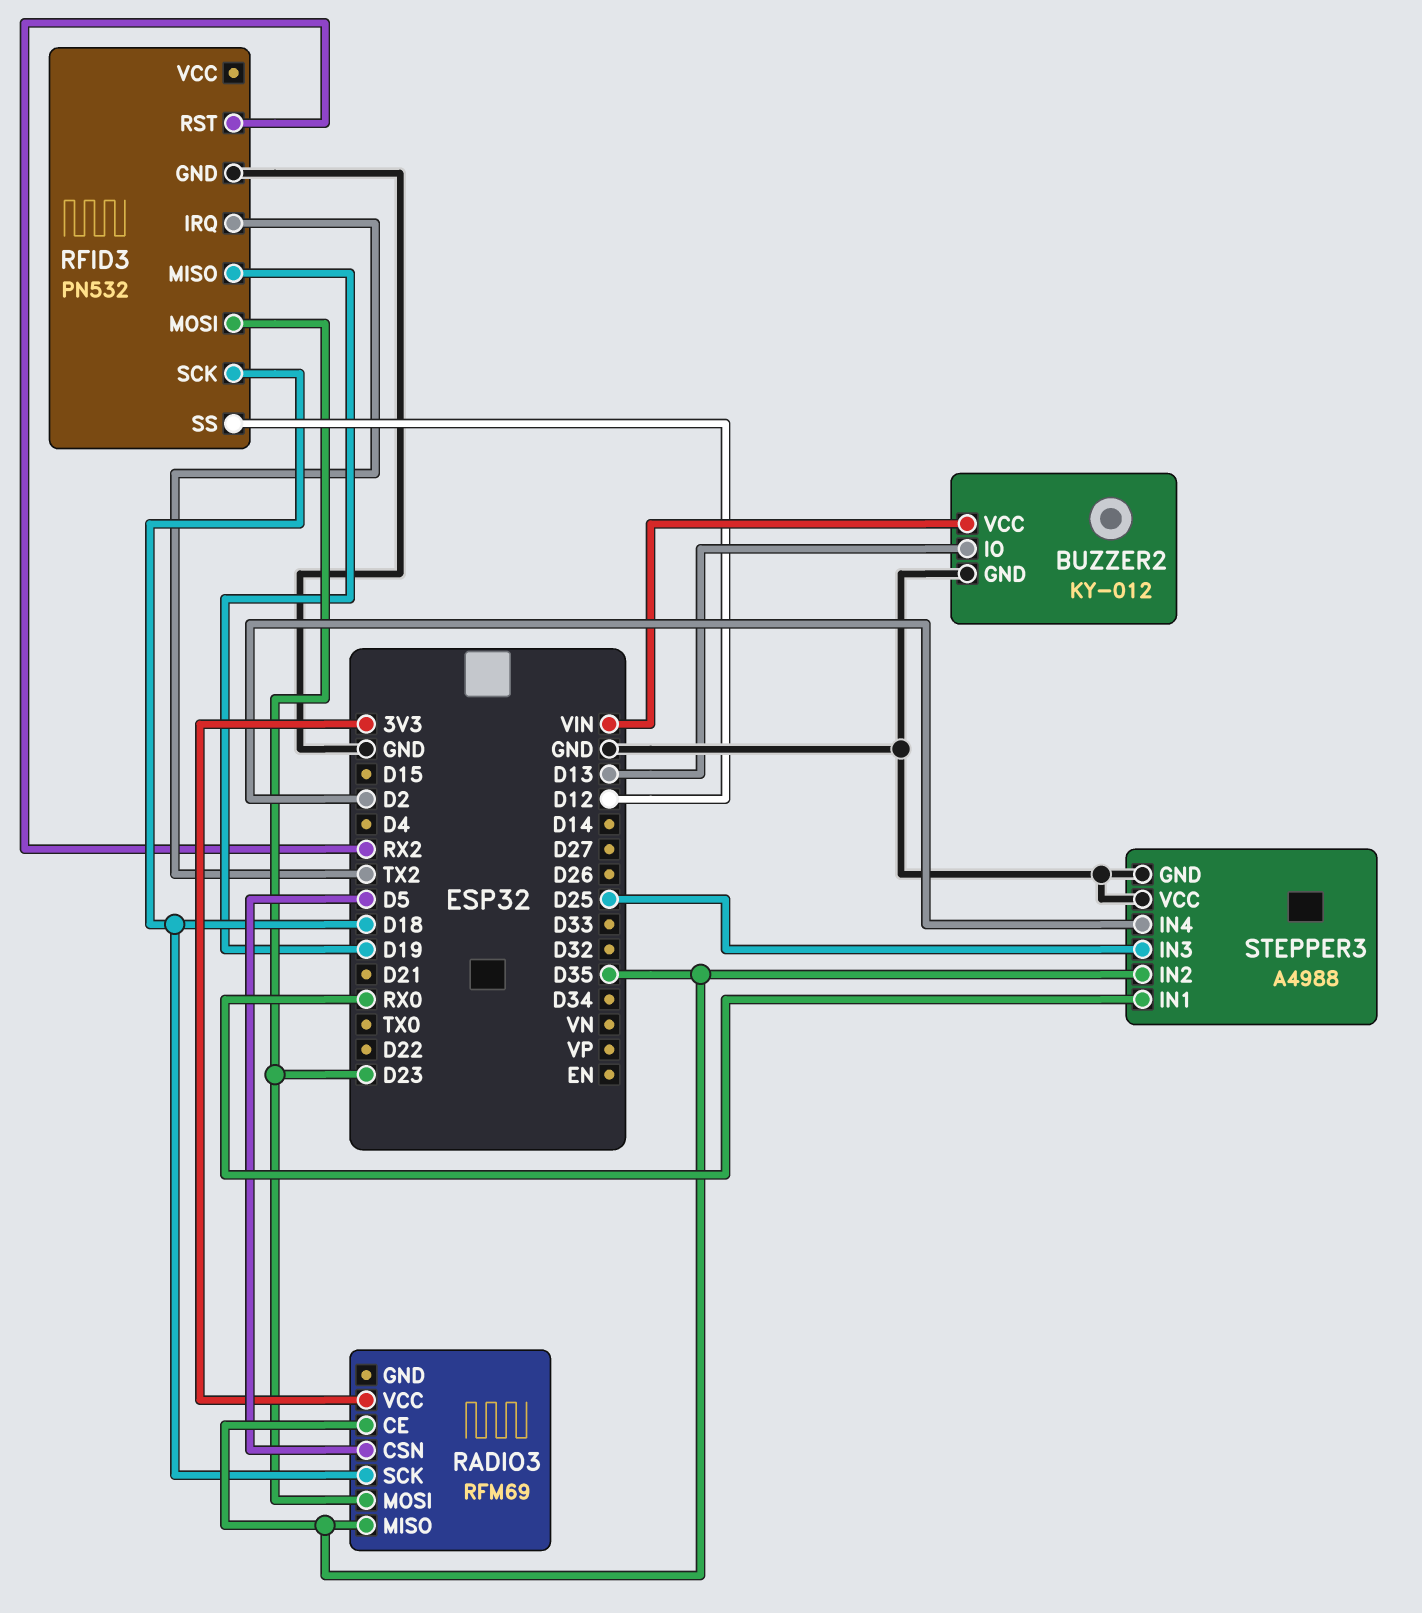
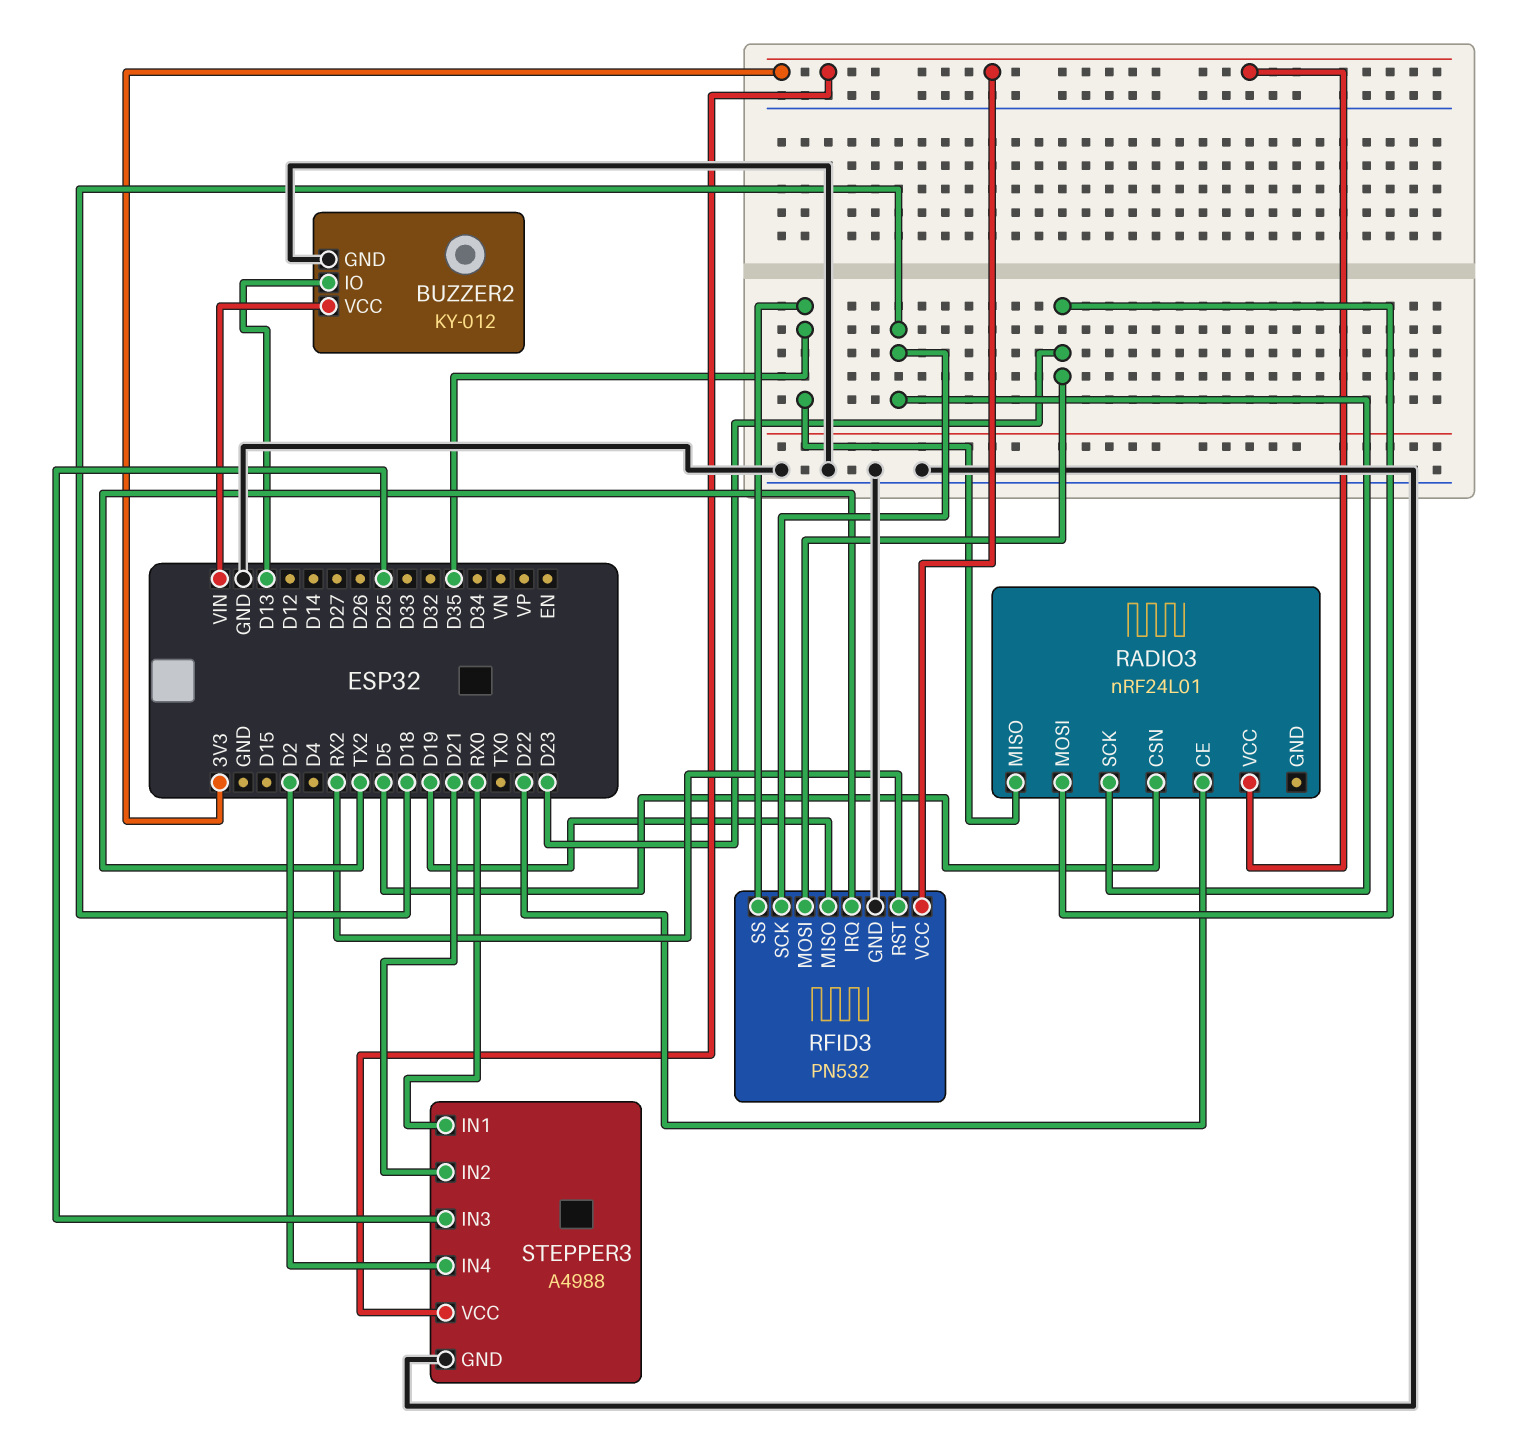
RADIO3: RFM69 -> nRF24L01
RADIO3 pin CE: D35 -> D22
RFID3 pin SS: D12 -> D35
RFID3 pin VCC: none -> 3V3
STEPPER3 pin IN2: D35 -> D21
STEPPER3 pin VCC: GND -> 3V3

